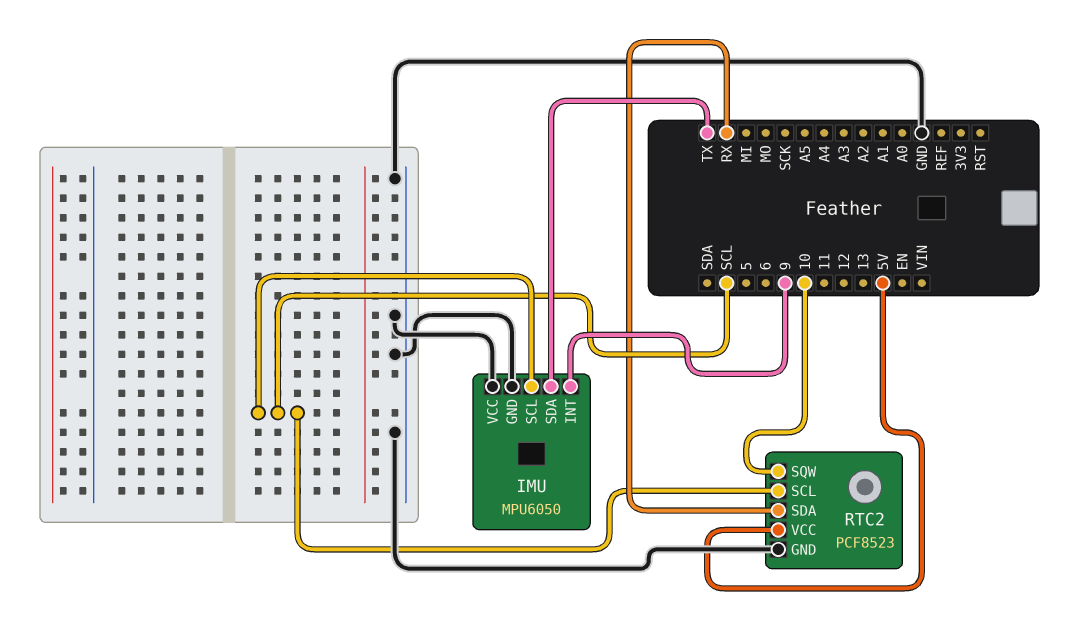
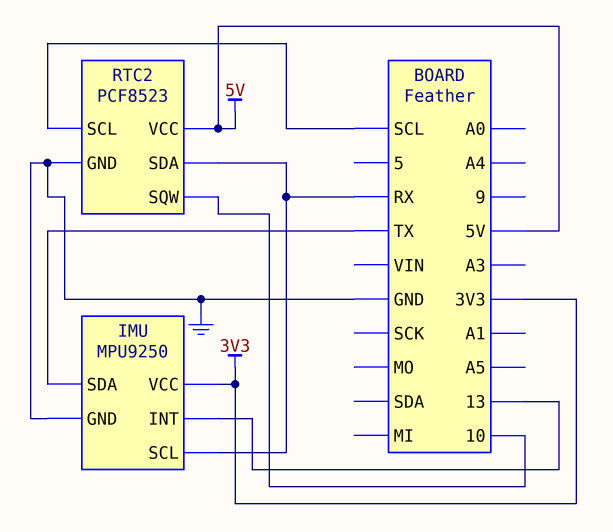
IMU: MPU6050 -> MPU9250
IMU pin INT: 9 -> 13
IMU pin SCL: SCL -> RX
IMU pin VCC: GND -> 3V3

